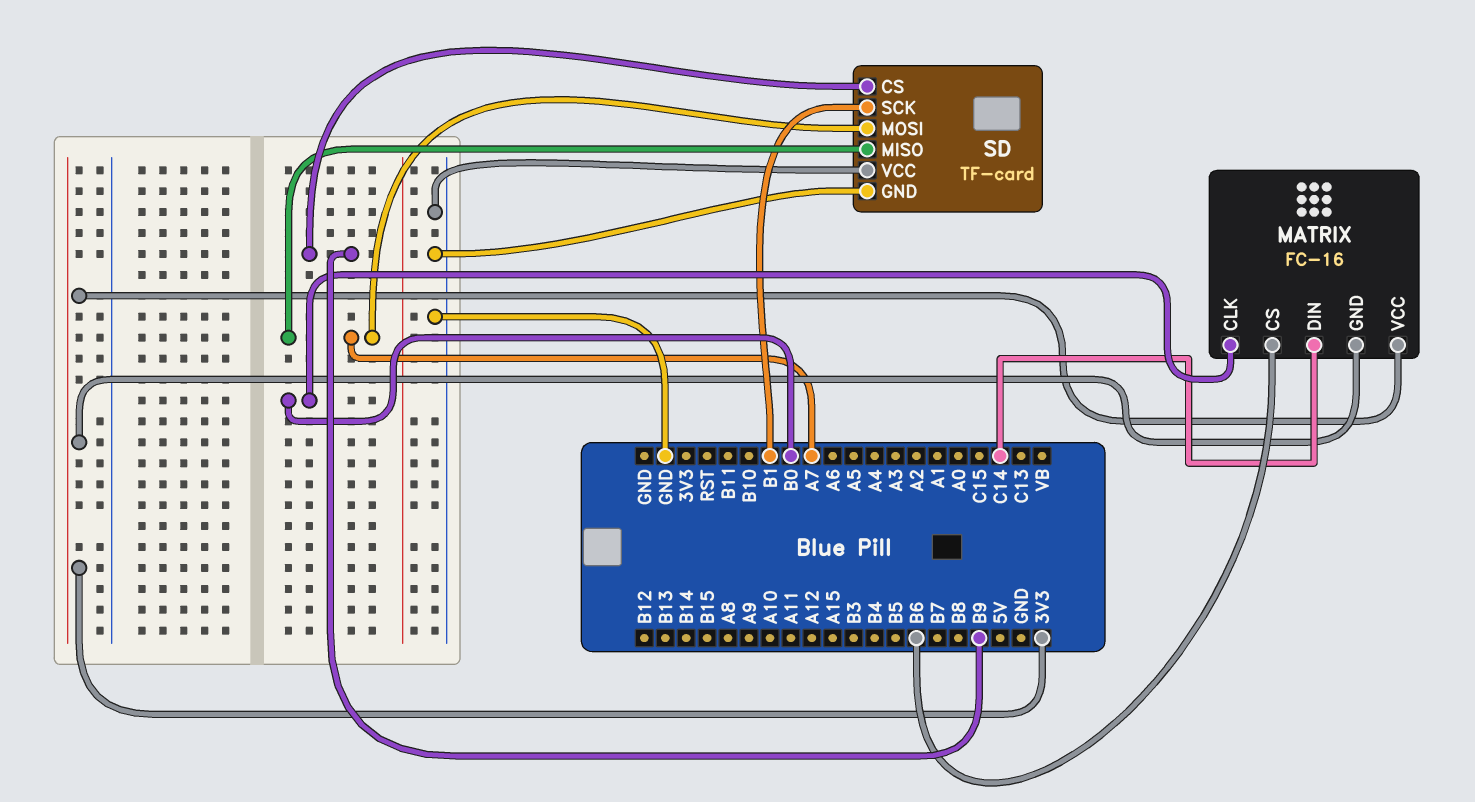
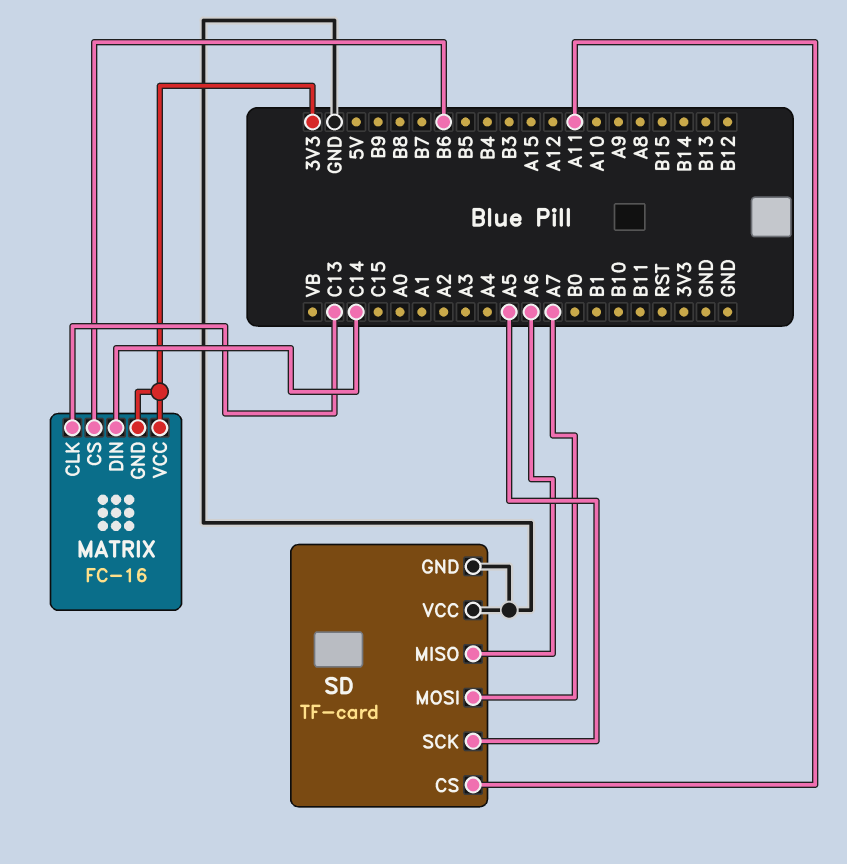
MATRIX pin CLK: B0 -> C13
SD pin CS: B9 -> A11
SD pin MISO: A7 -> A6
SD pin SCK: B1 -> A5

